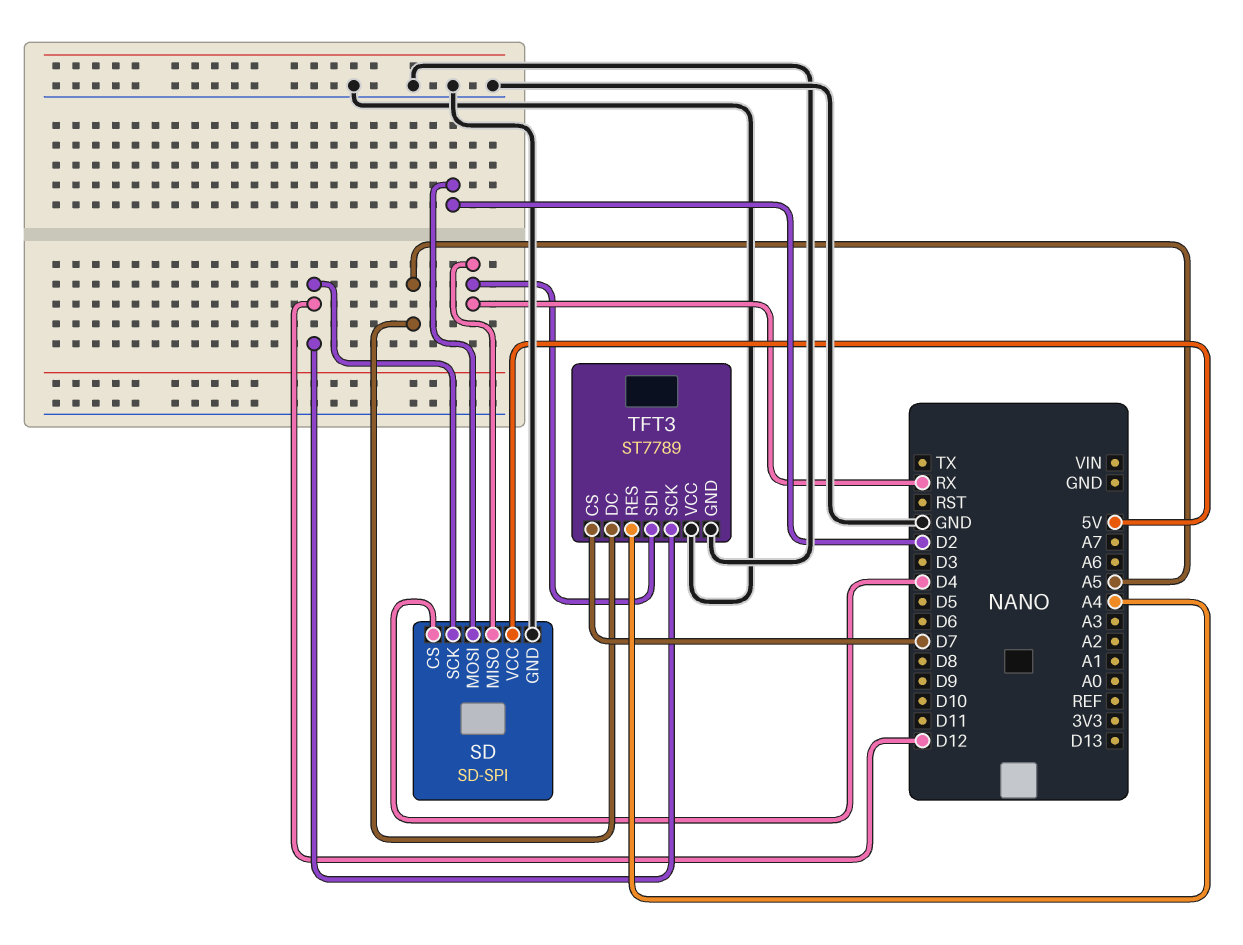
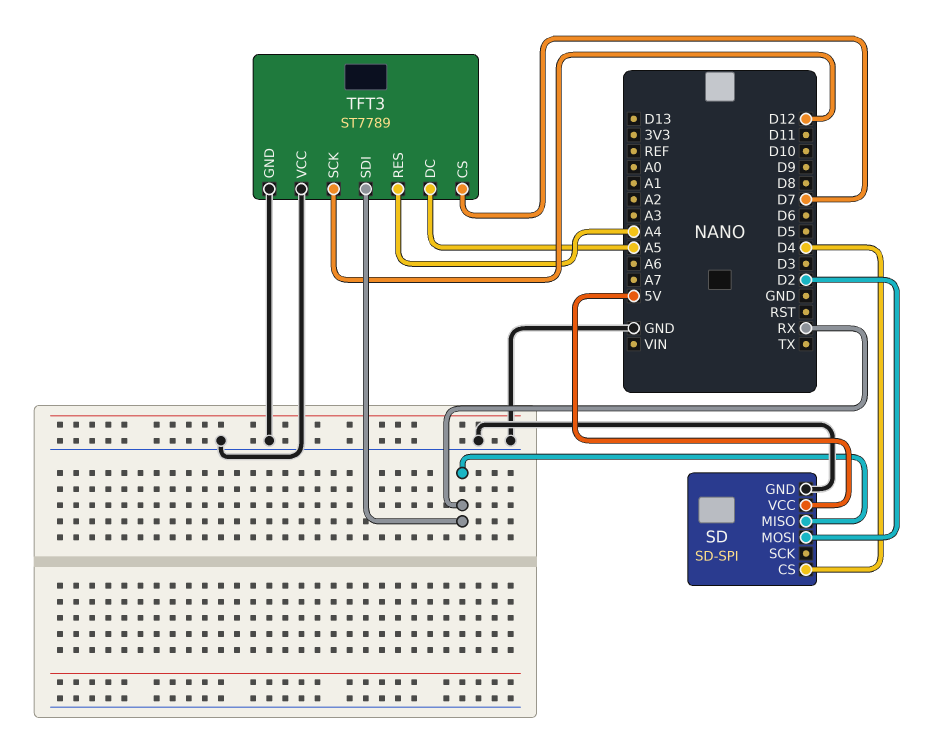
SD pin SCK: D12 -> none

